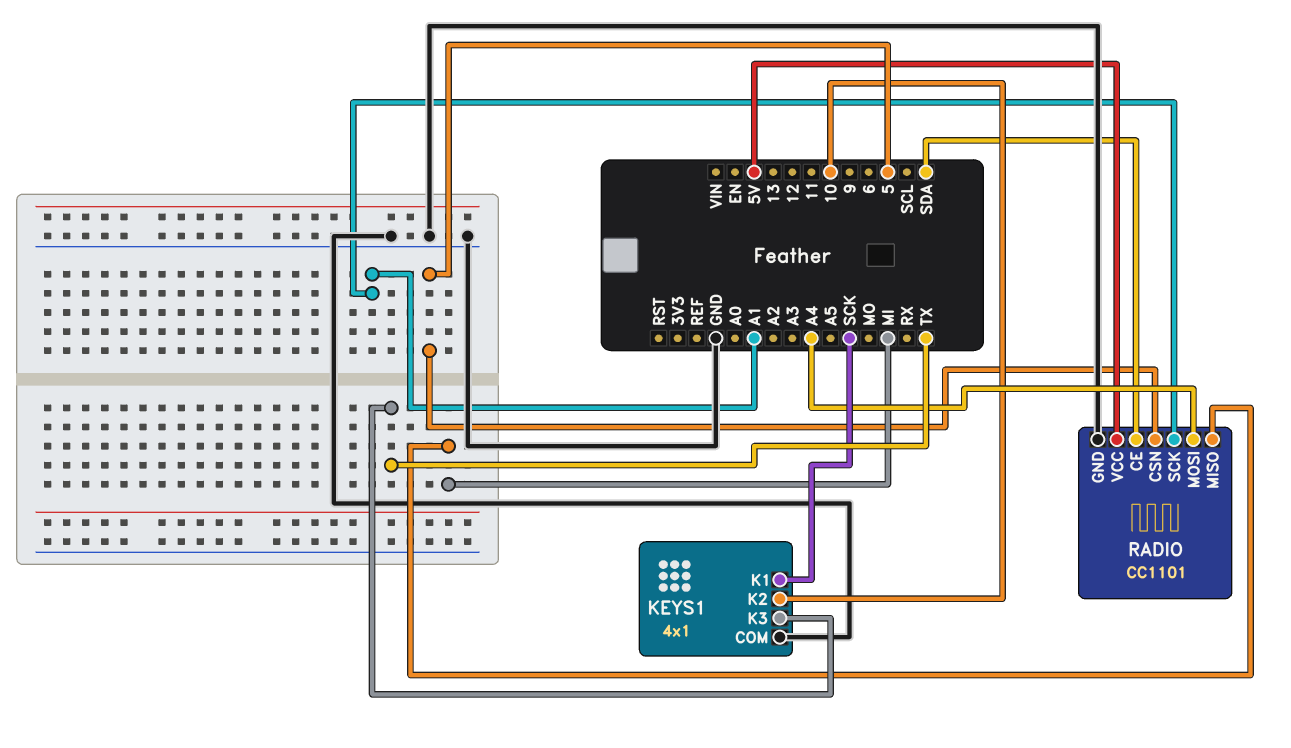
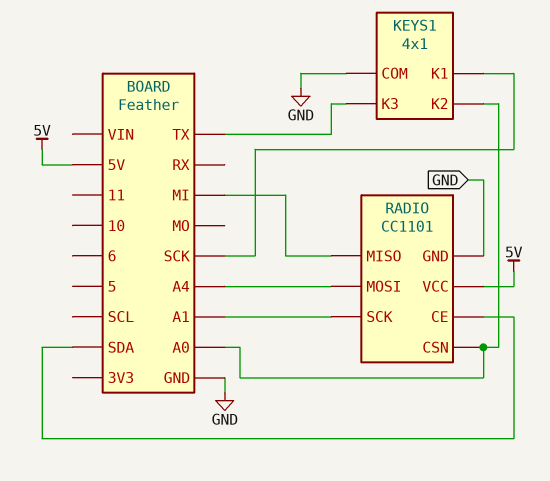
KEYS1 pin K2: 10 -> A0
RADIO pin CSN: 5 -> A0

